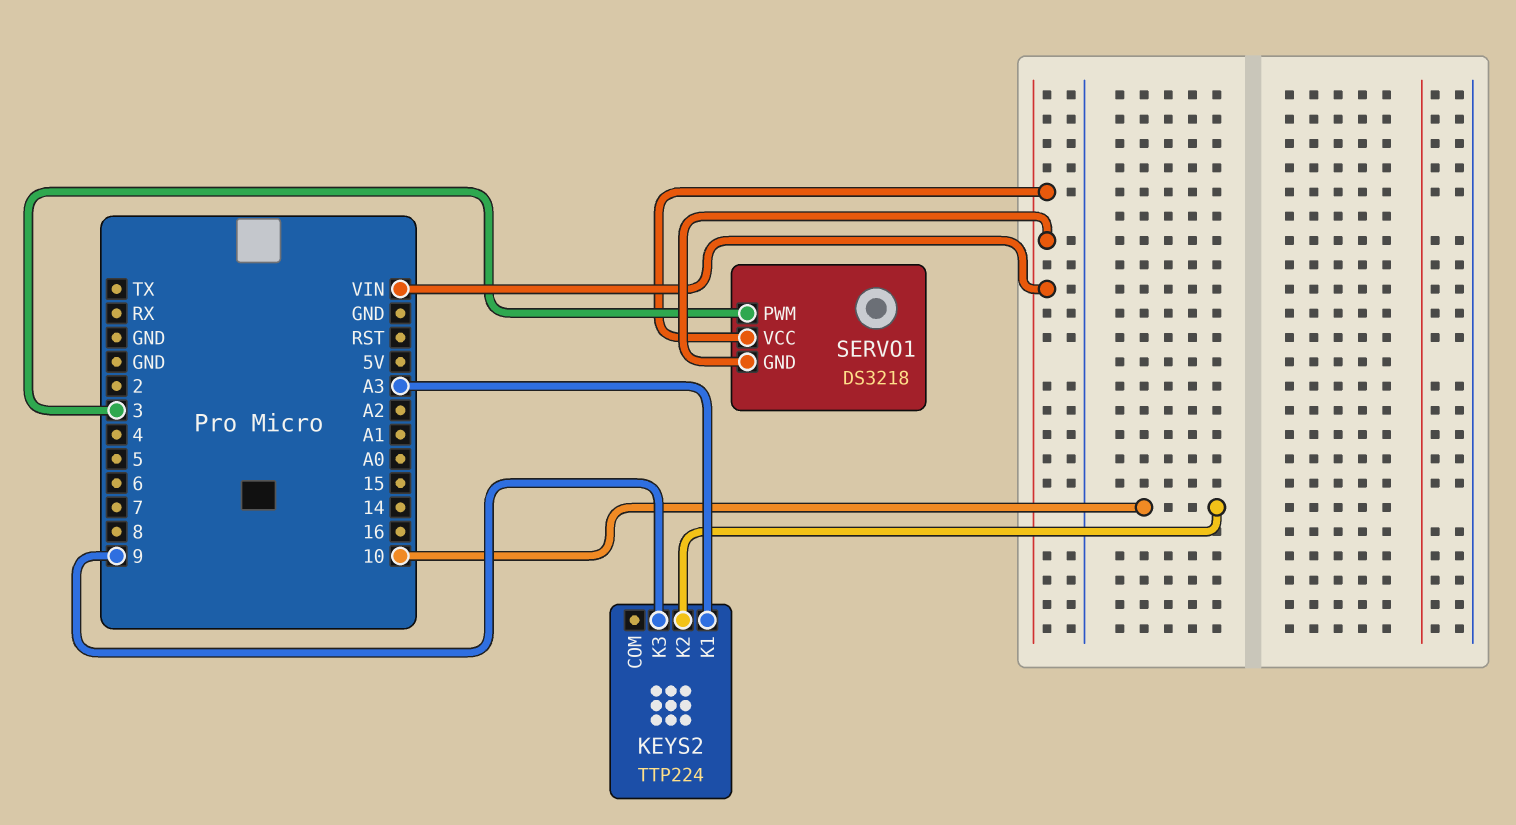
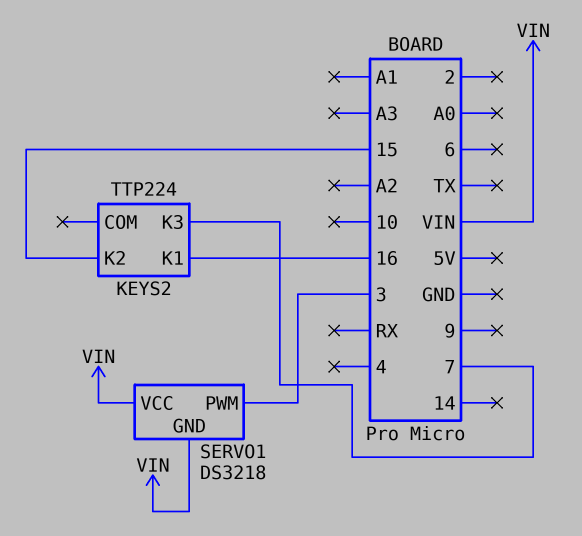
KEYS2 pin K1: A3 -> 16
KEYS2 pin K2: 10 -> 15
KEYS2 pin K3: 9 -> 7

